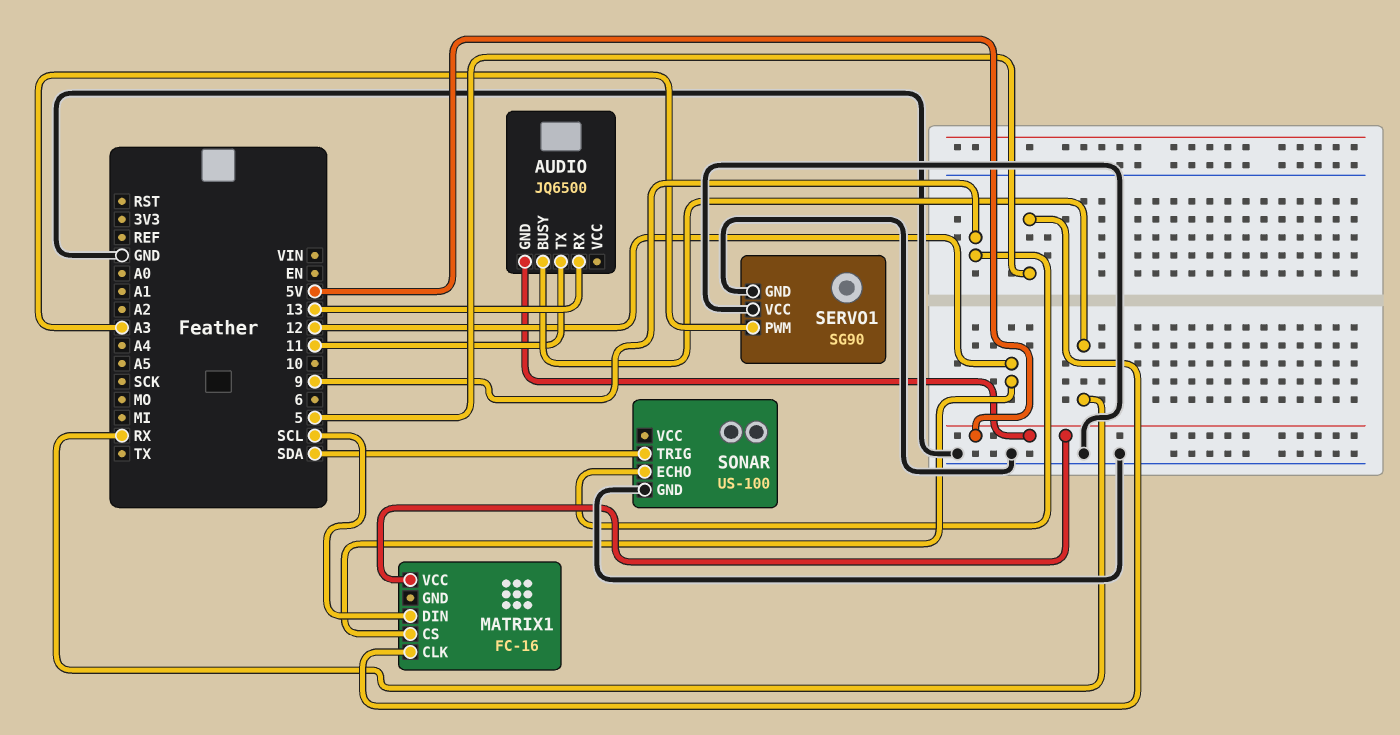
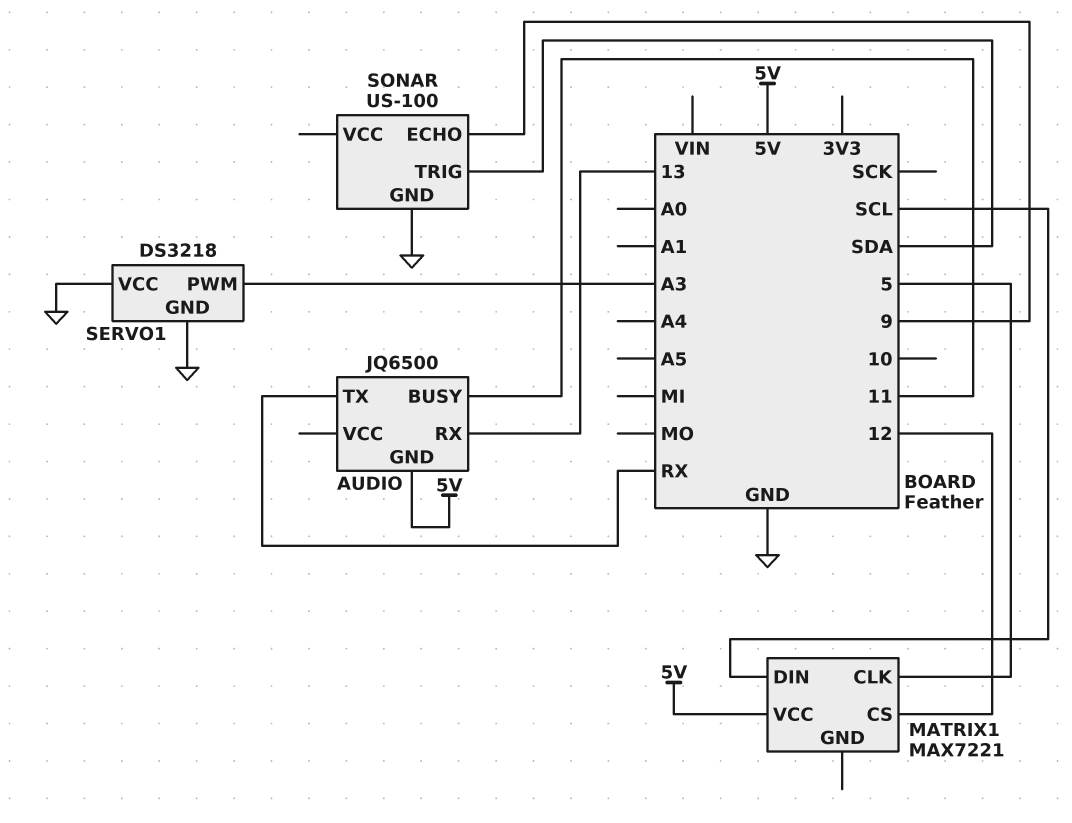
AUDIO pin BUSY: RX -> 11
AUDIO pin TX: 11 -> RX
MATRIX1: FC-16 -> MAX7221
SERVO1: SG90 -> DS3218

